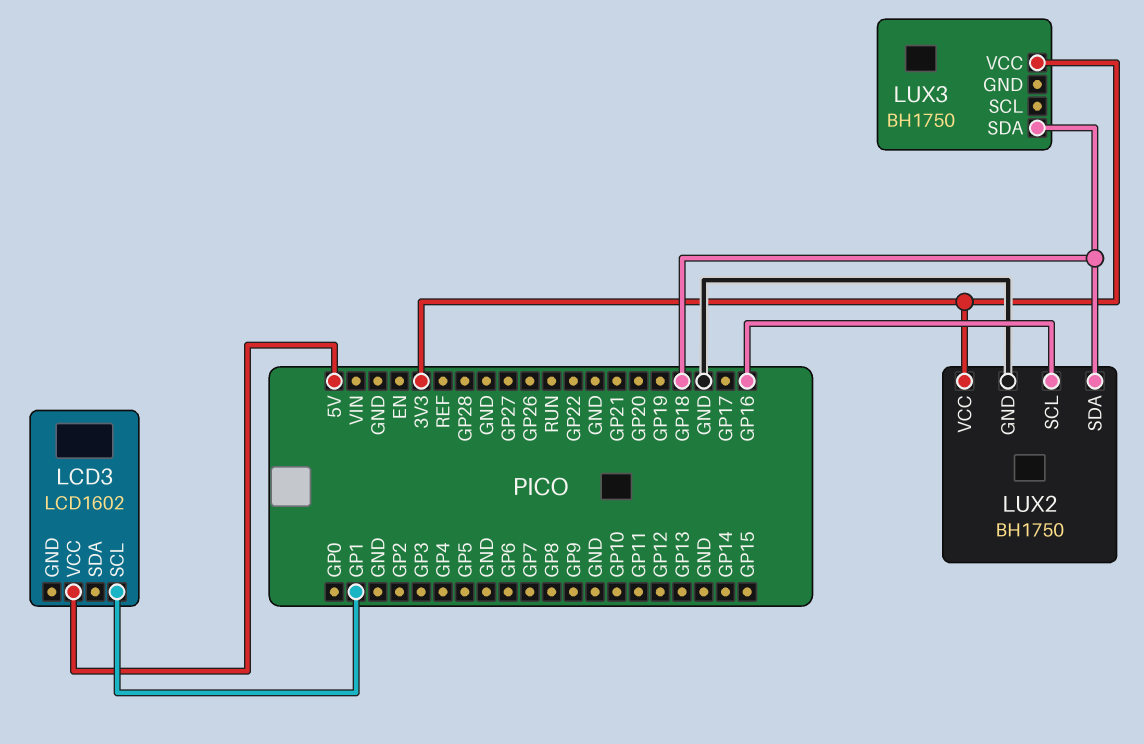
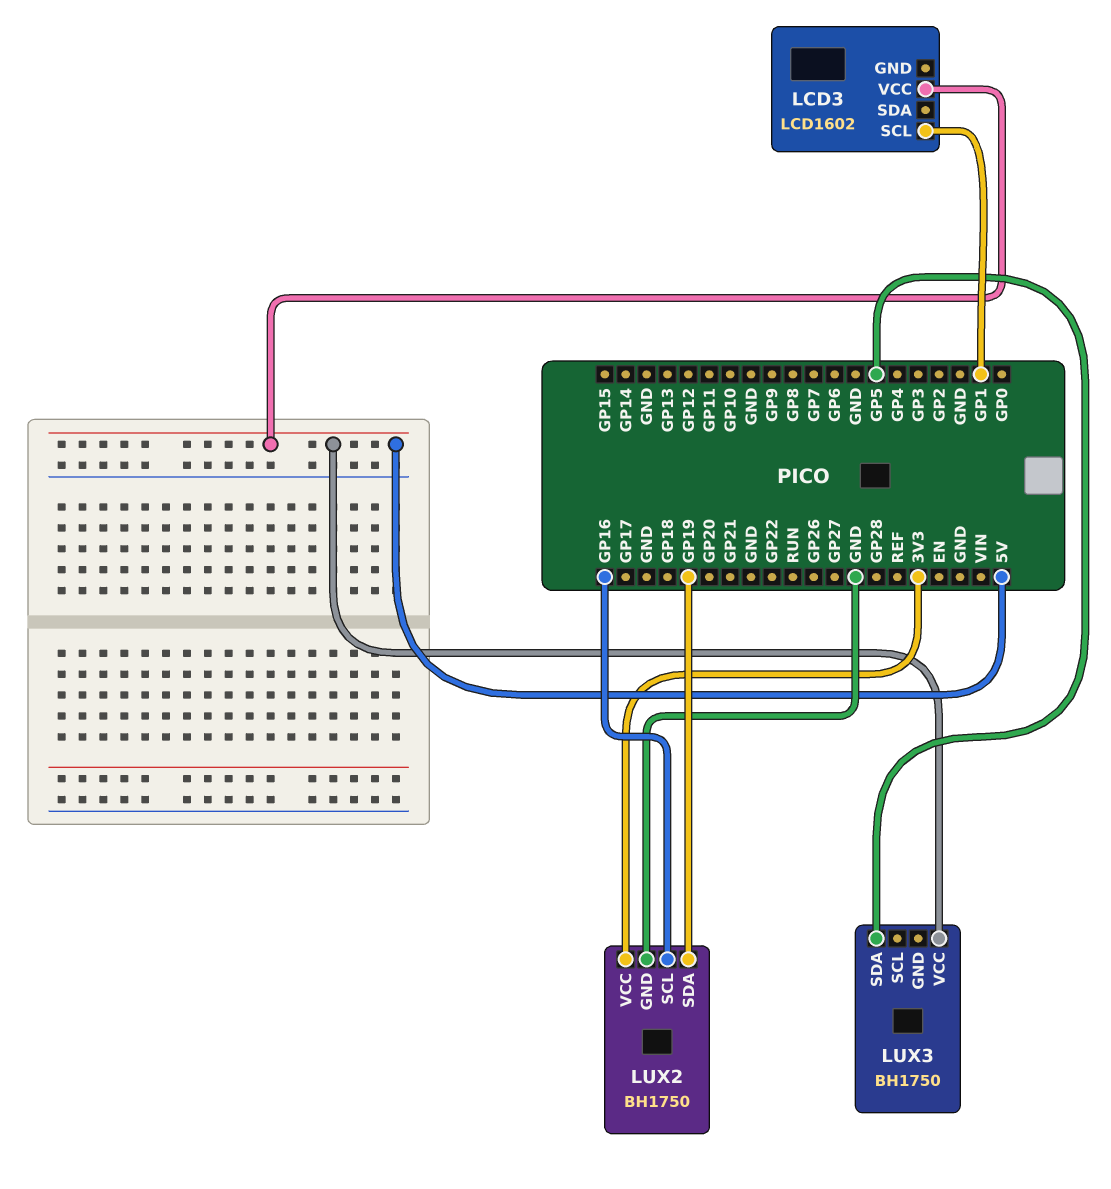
LUX2 pin SDA: GP18 -> GP19
LUX3 pin SDA: GP18 -> GP5
LUX3 pin VCC: 3V3 -> 5V

